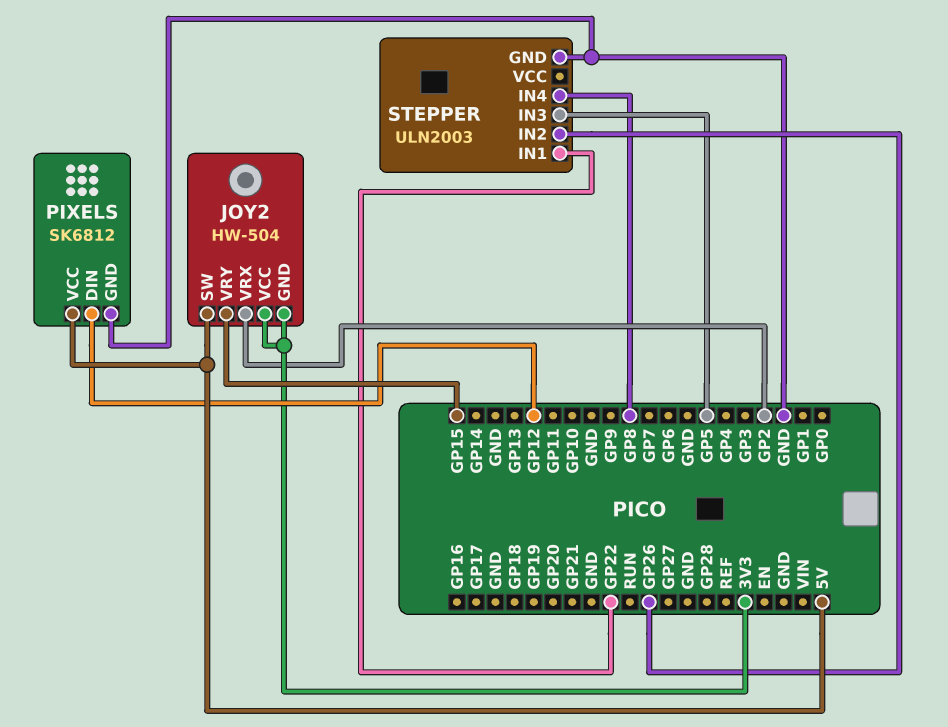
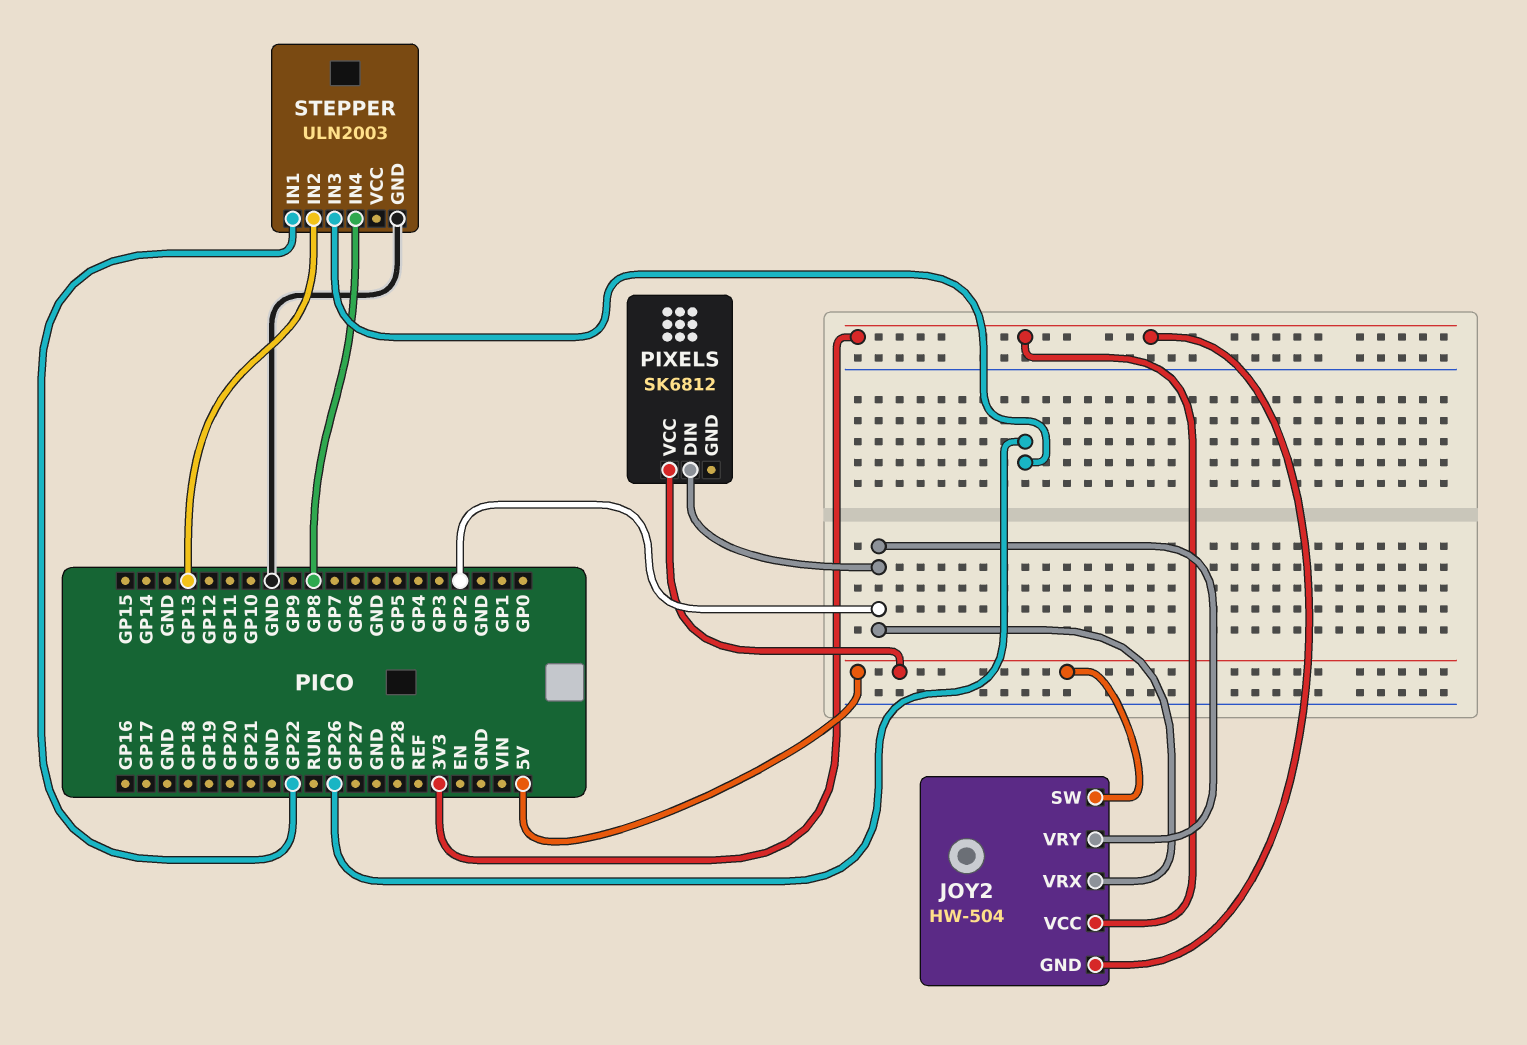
JOY2 pin VRY: GP15 -> GP2
PIXELS pin DIN: GP12 -> GP2
PIXELS pin GND: GND -> none
STEPPER pin IN2: GP26 -> GP13
STEPPER pin IN3: GP5 -> GP26

